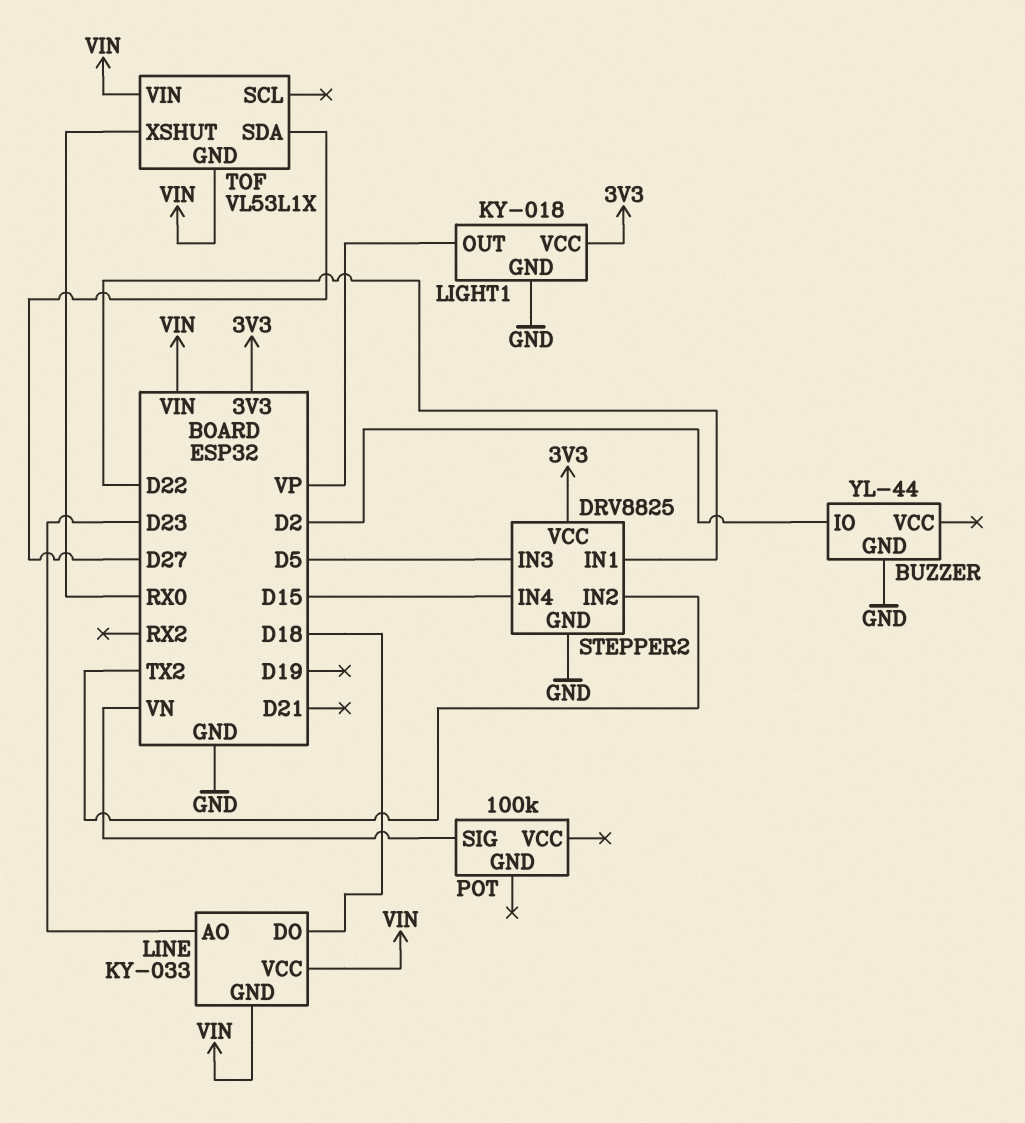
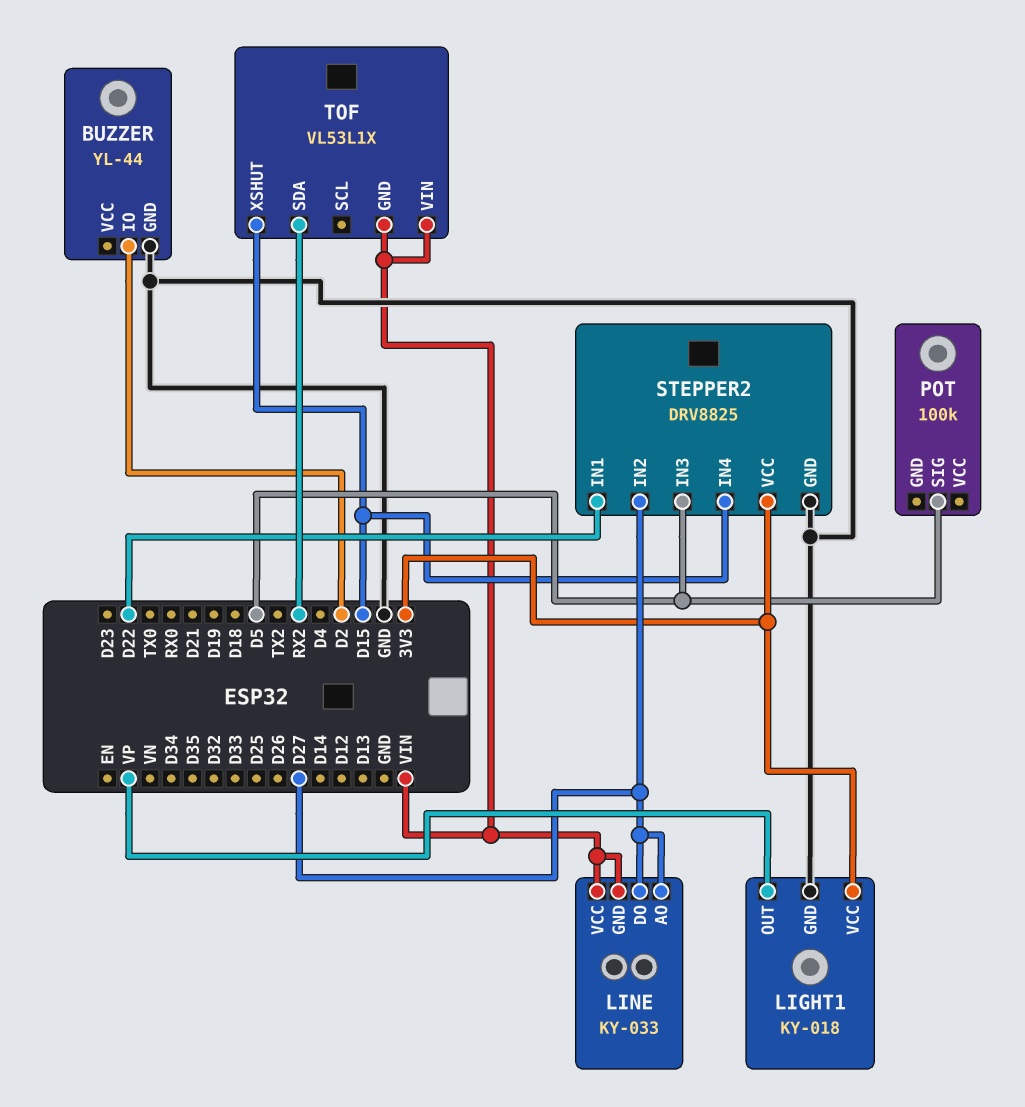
LINE pin AO: D23 -> D27
LINE pin DO: D18 -> D27
POT pin SIG: VN -> D5
STEPPER2 pin IN2: TX2 -> D27
TOF pin SDA: D27 -> RX2
TOF pin XSHUT: RX0 -> D15

